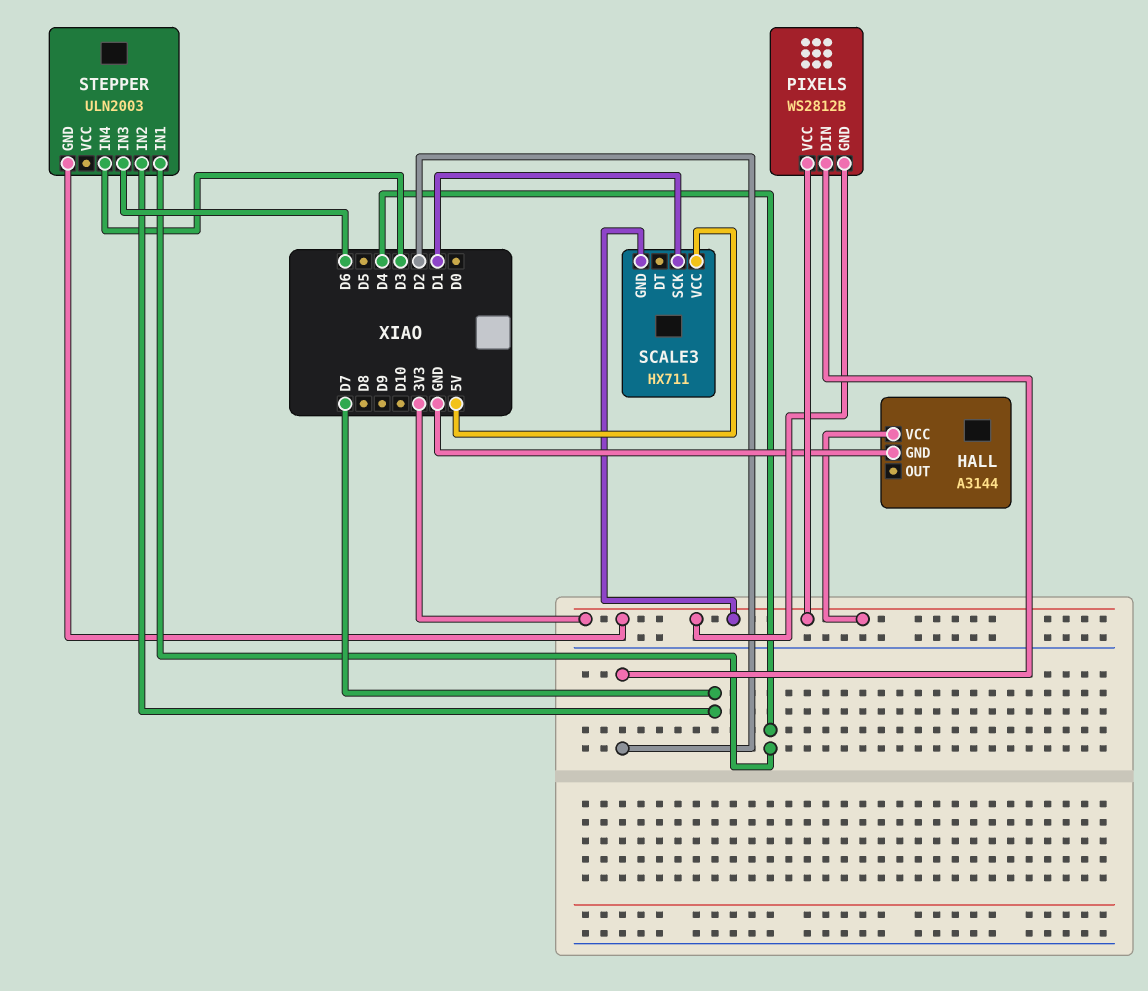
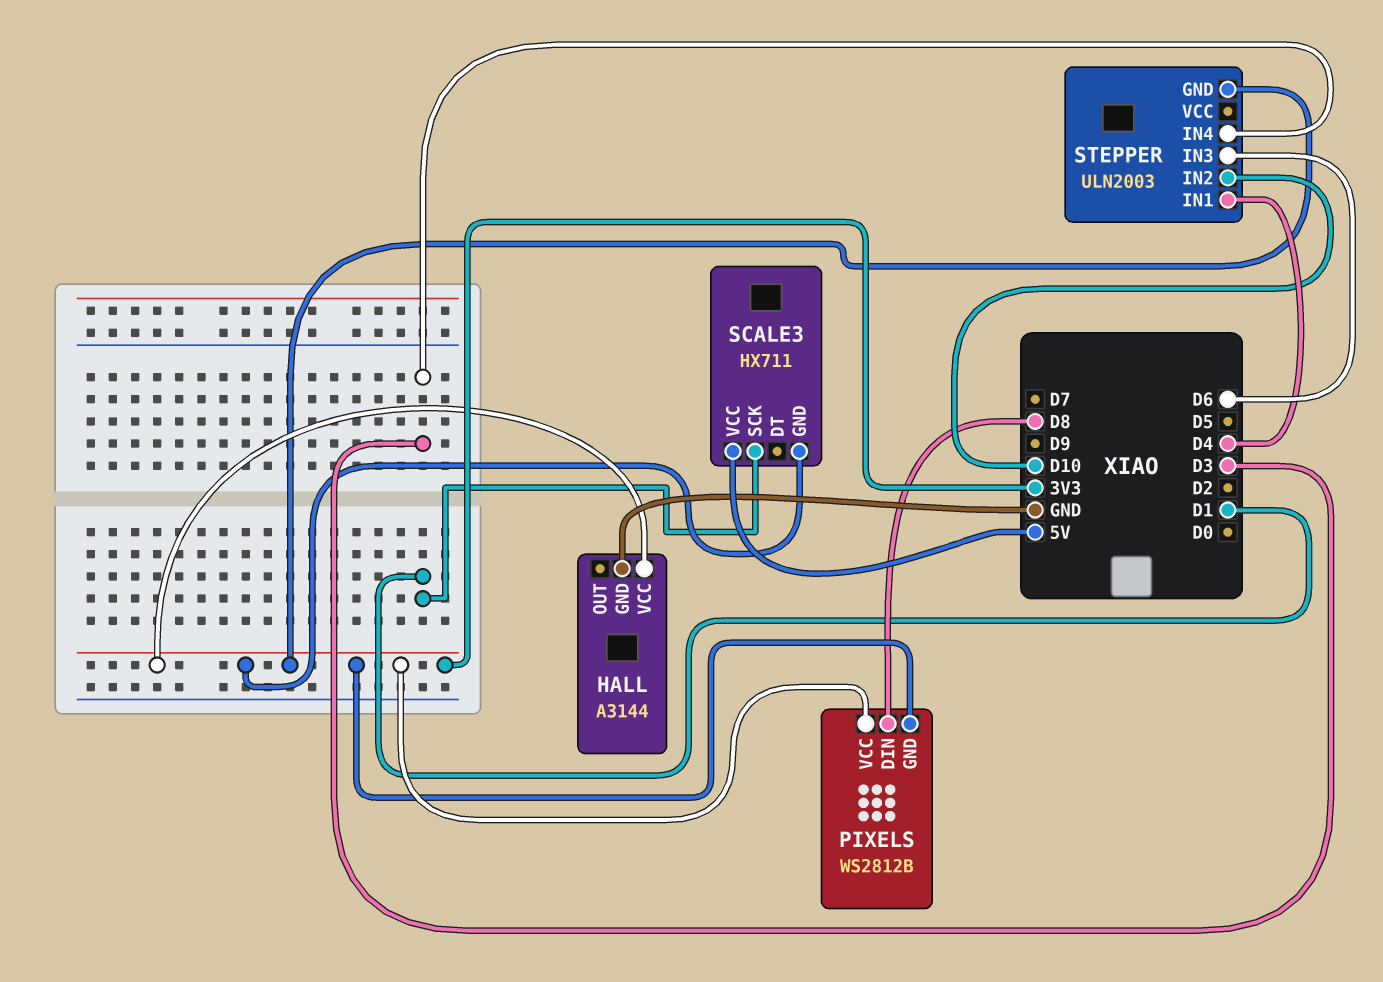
PIXELS pin DIN: D2 -> D8
STEPPER pin IN2: D7 -> D10

